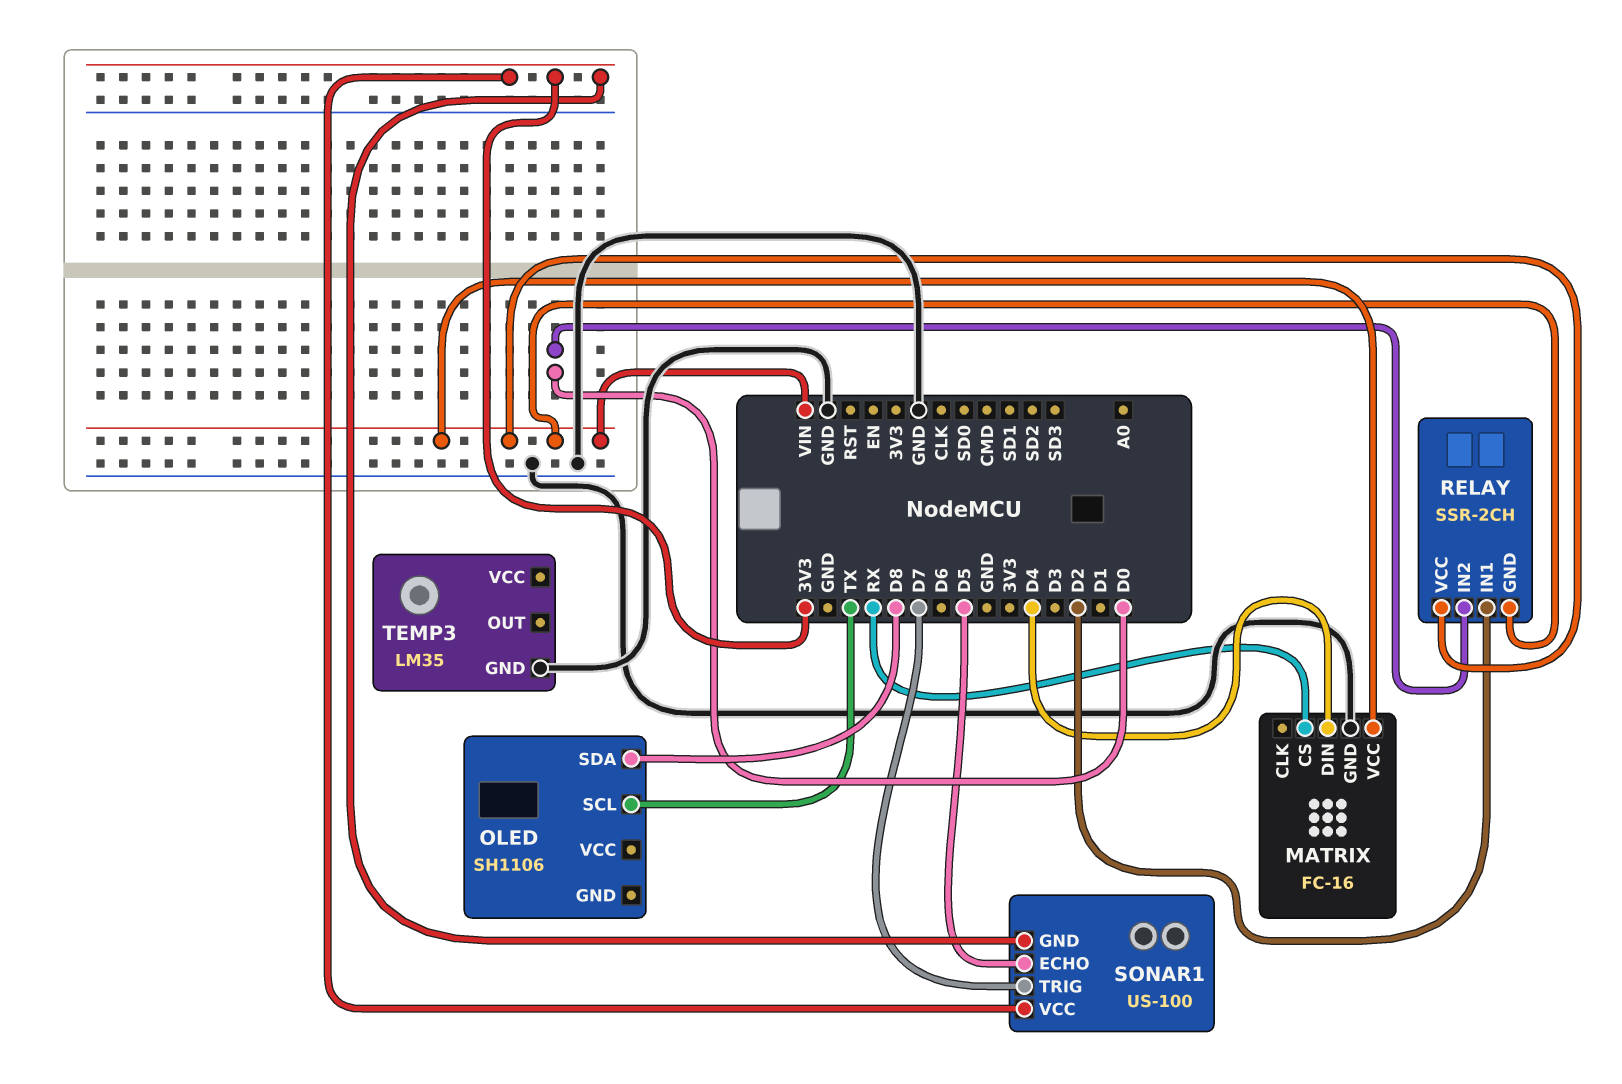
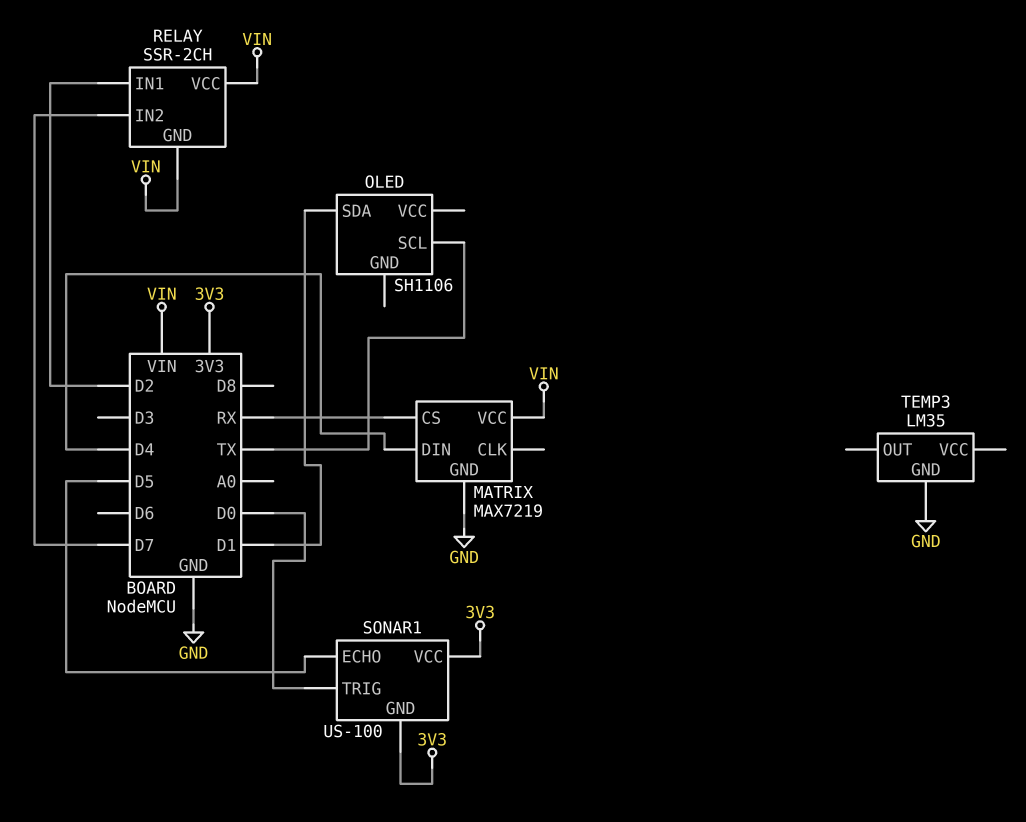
MATRIX: FC-16 -> MAX7219
OLED pin SDA: D8 -> D1
RELAY pin IN2: D0 -> D7
SONAR1 pin TRIG: D7 -> D0

